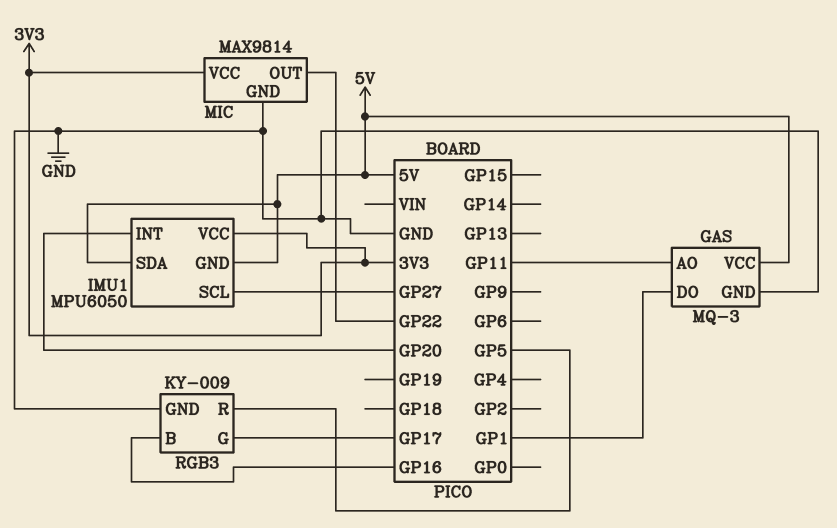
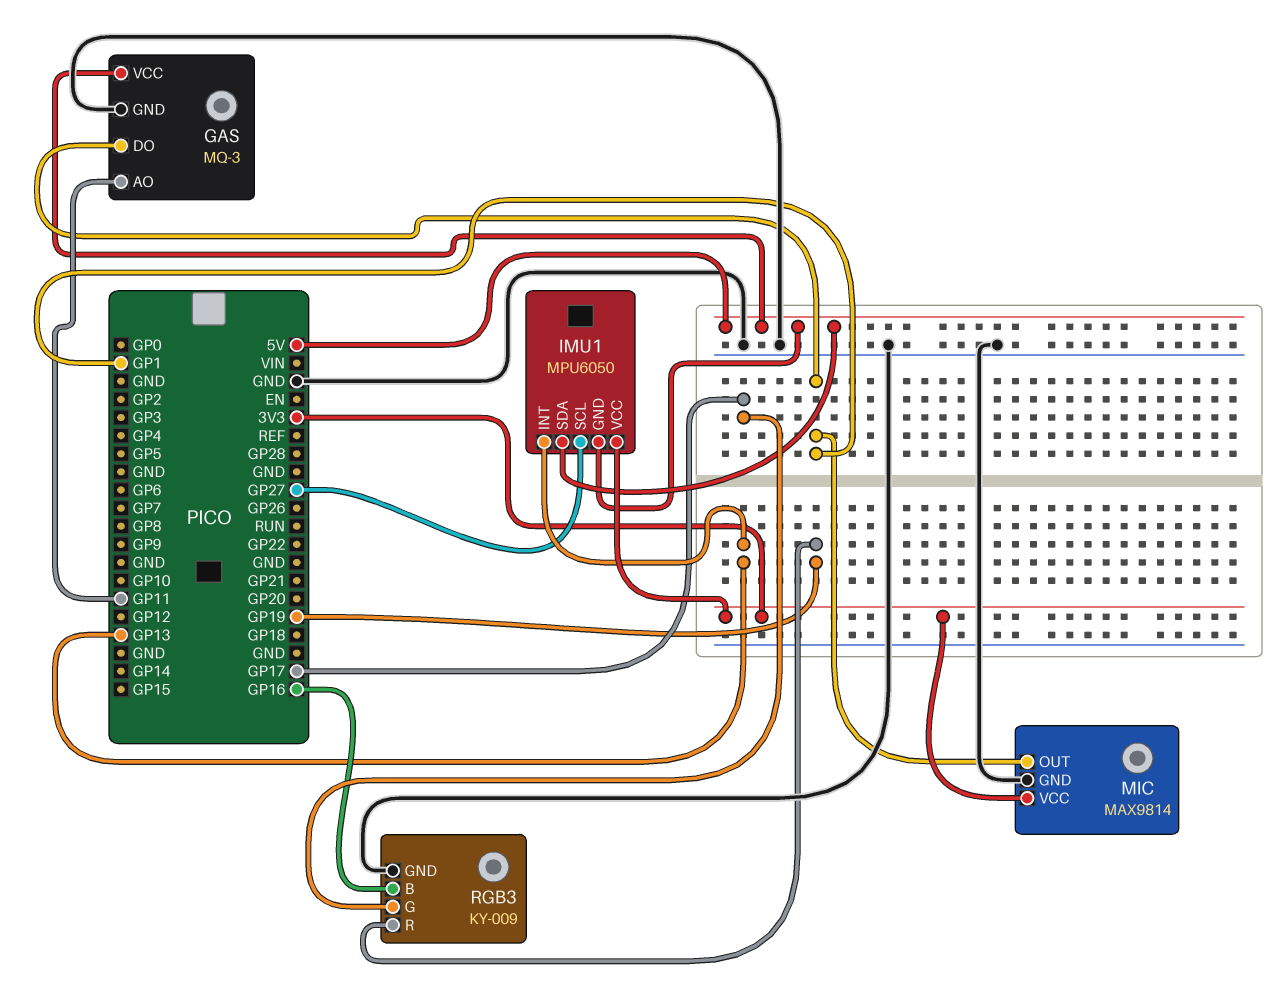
IMU1 pin INT: GP20 -> GP13
MIC pin OUT: GP22 -> GP1
RGB3 pin R: GP5 -> GP19

